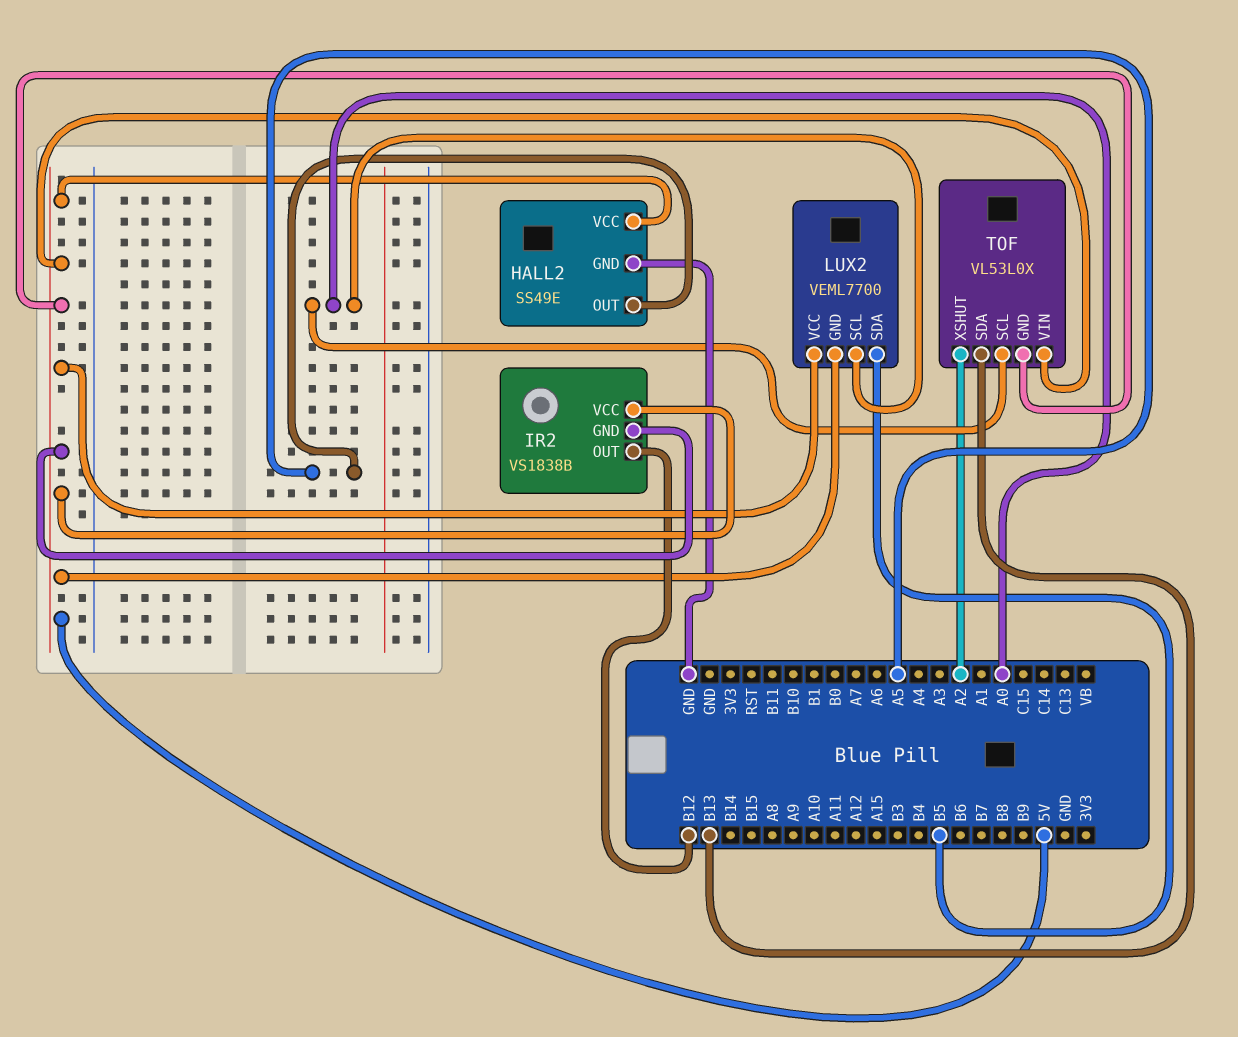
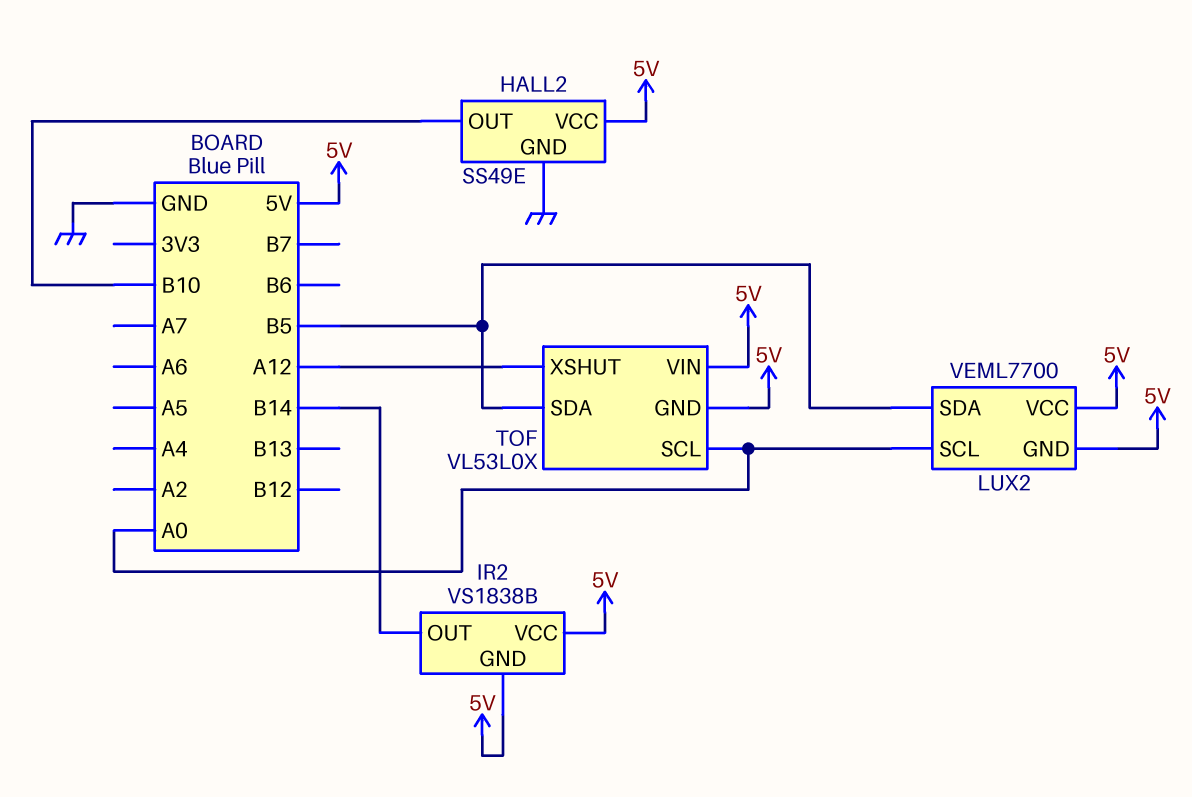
HALL2 pin OUT: A5 -> B10
IR2 pin OUT: B12 -> B14
TOF pin SDA: B13 -> B5
TOF pin XSHUT: A2 -> A12

